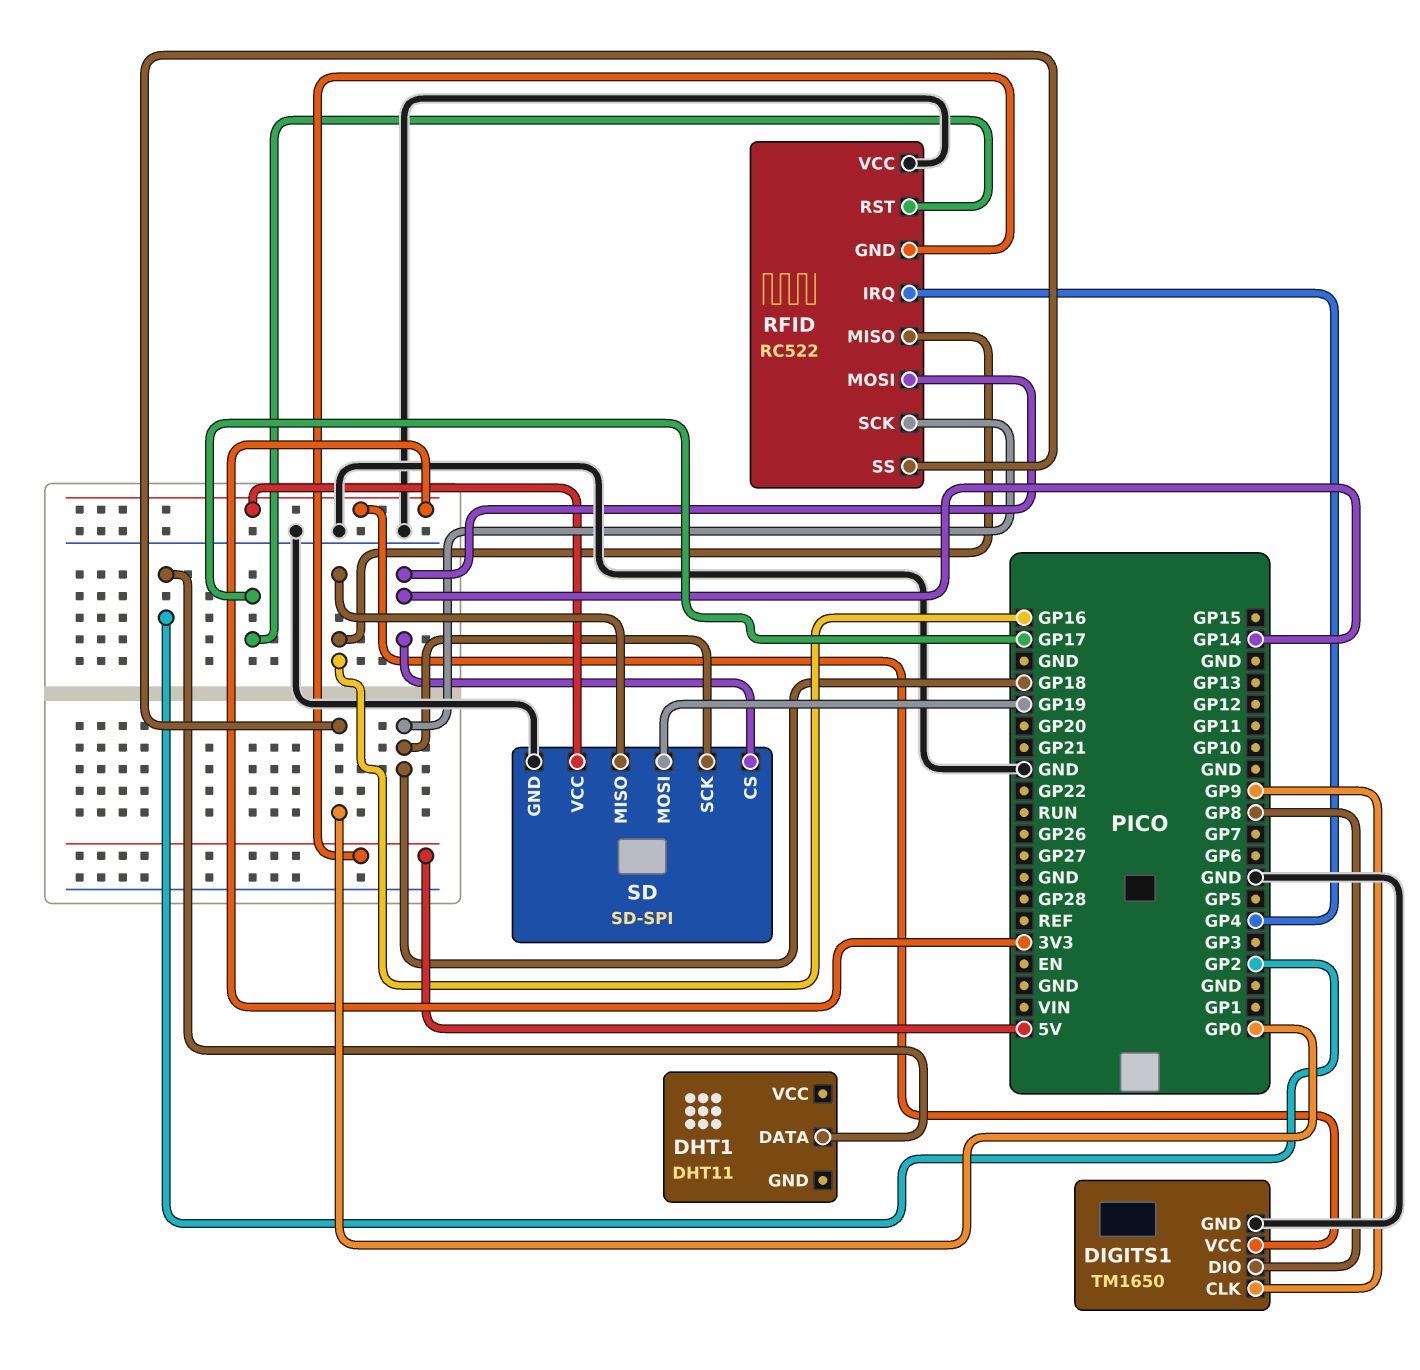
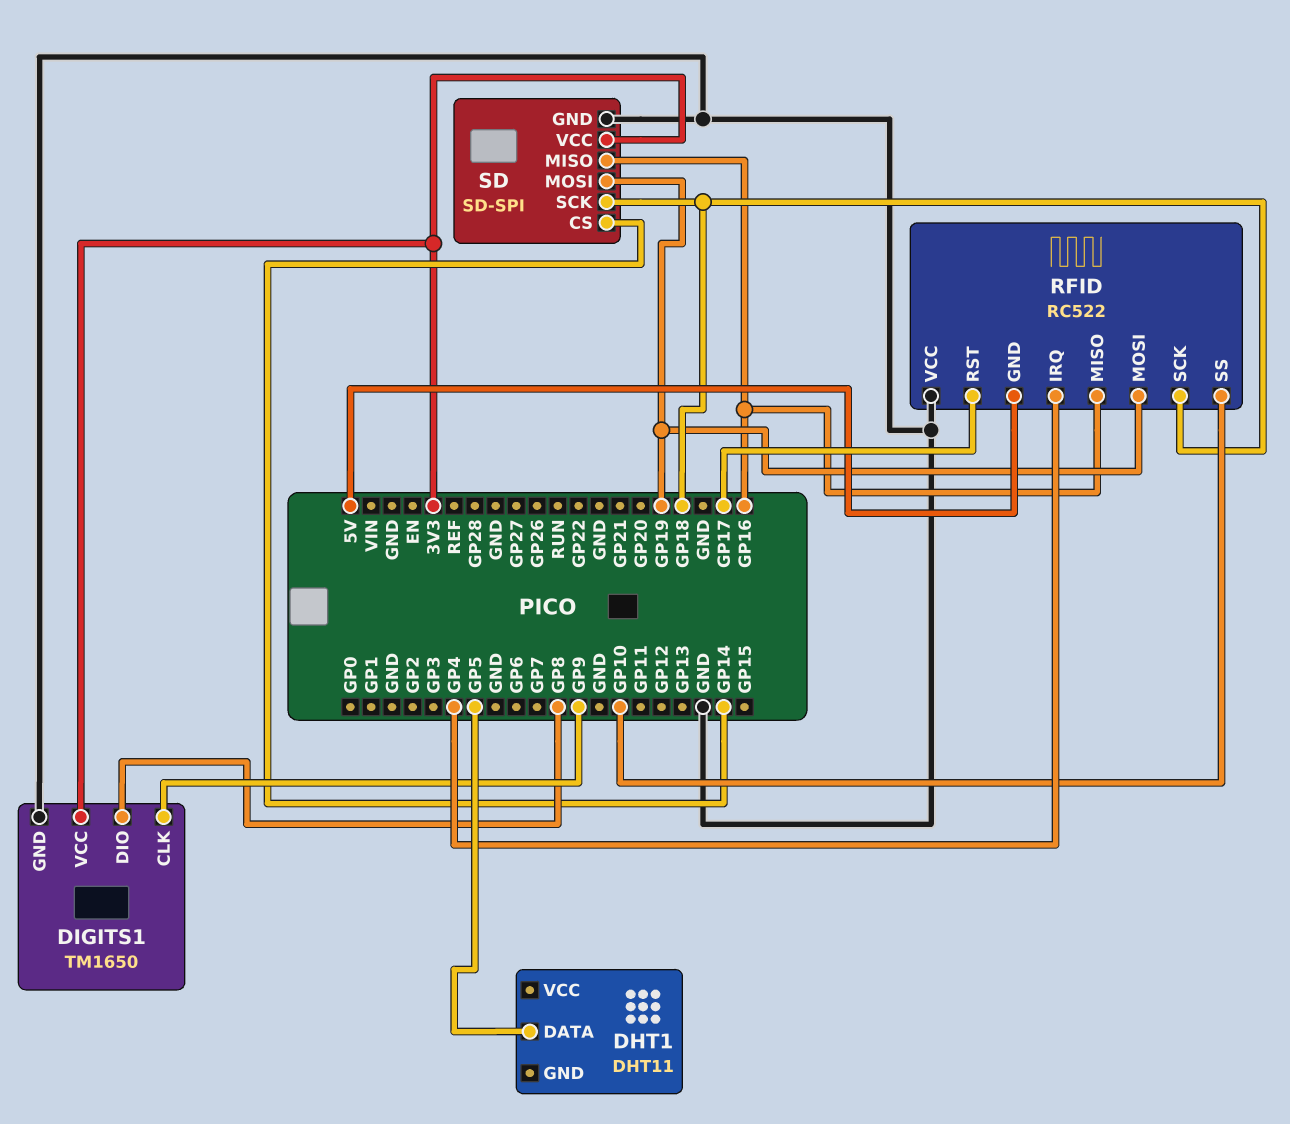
DHT1 pin DATA: GP2 -> GP5
RFID pin MOSI: GP14 -> GP19
RFID pin SS: GP0 -> GP10

